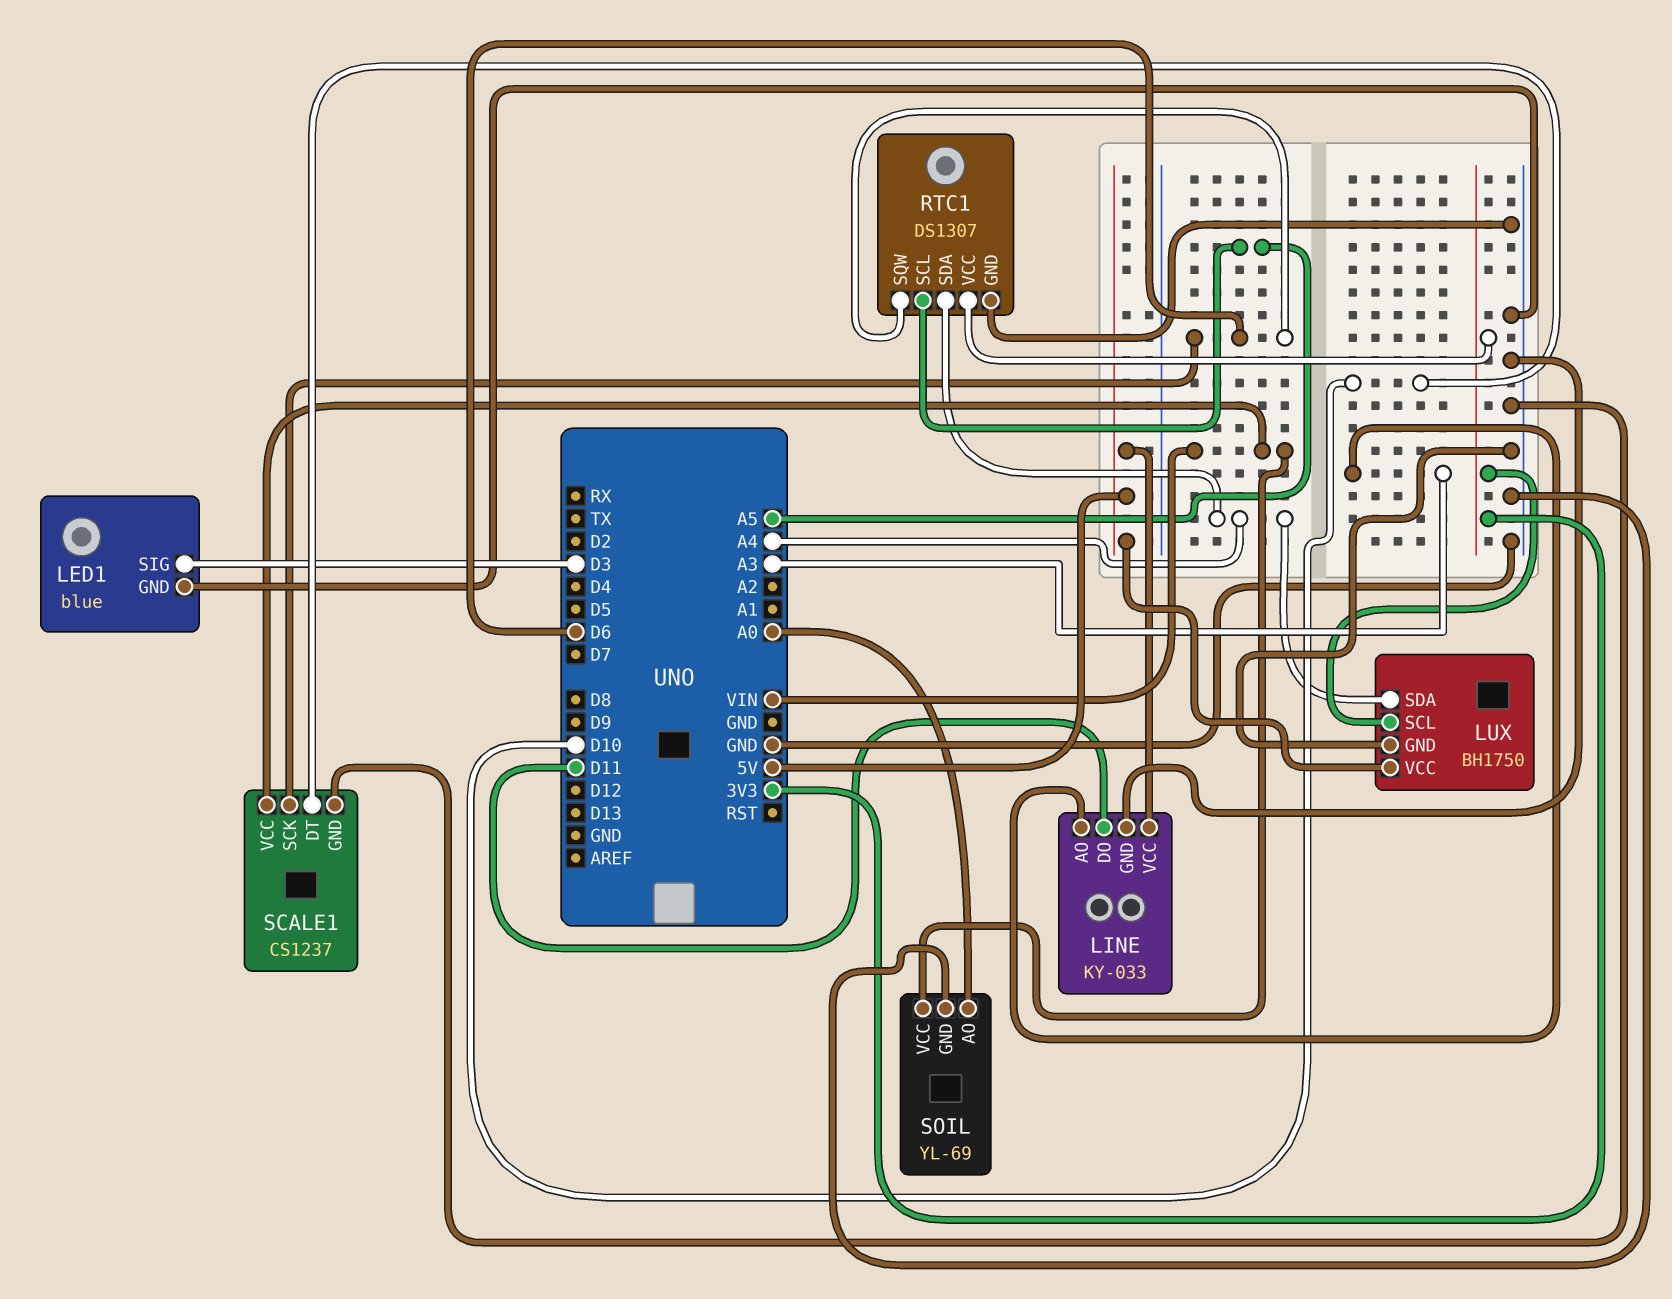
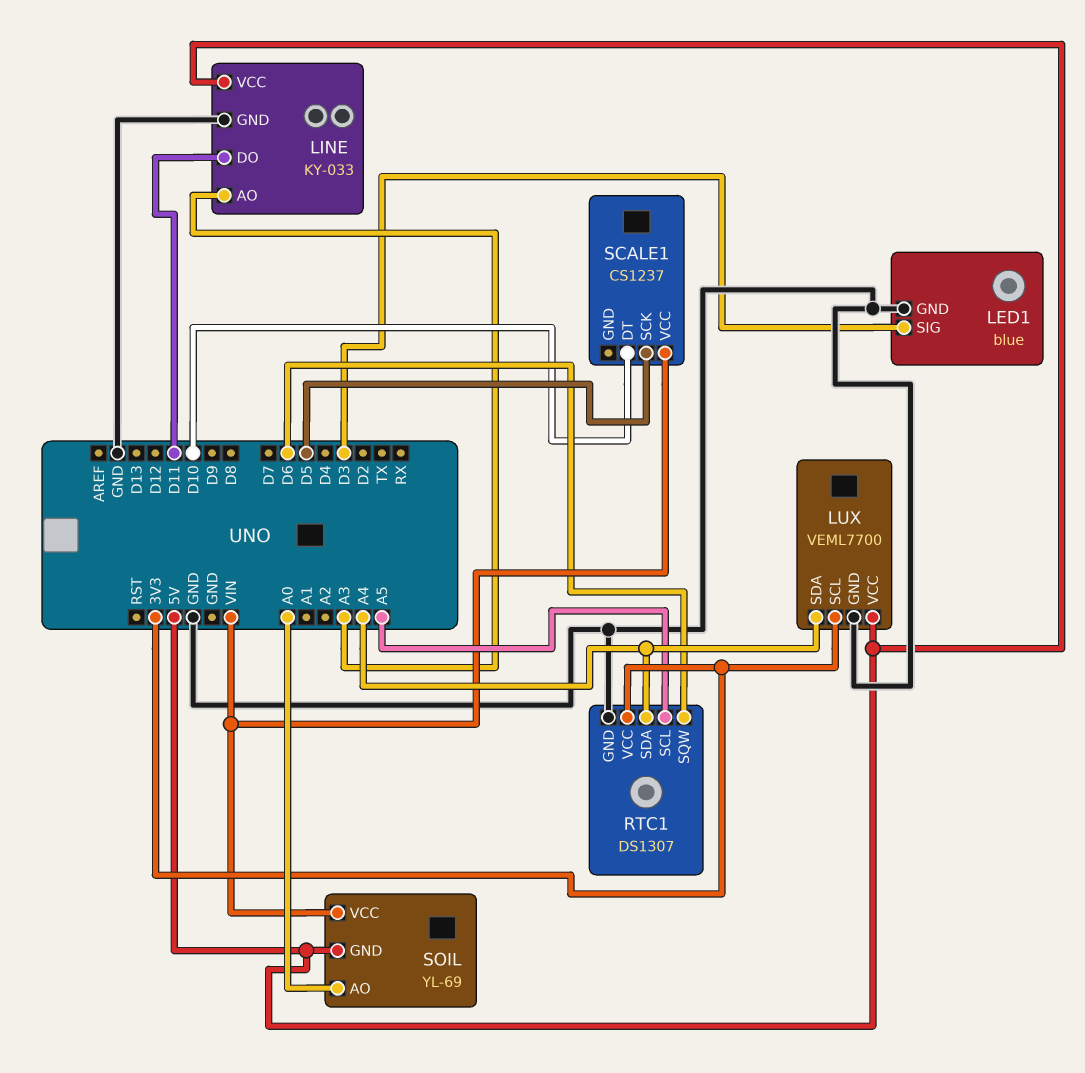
LUX: BH1750 -> VEML7700
SCALE1 pin GND: GND -> none
SCALE1 pin SCK: D6 -> D5
SOIL pin GND: GND -> 5V

